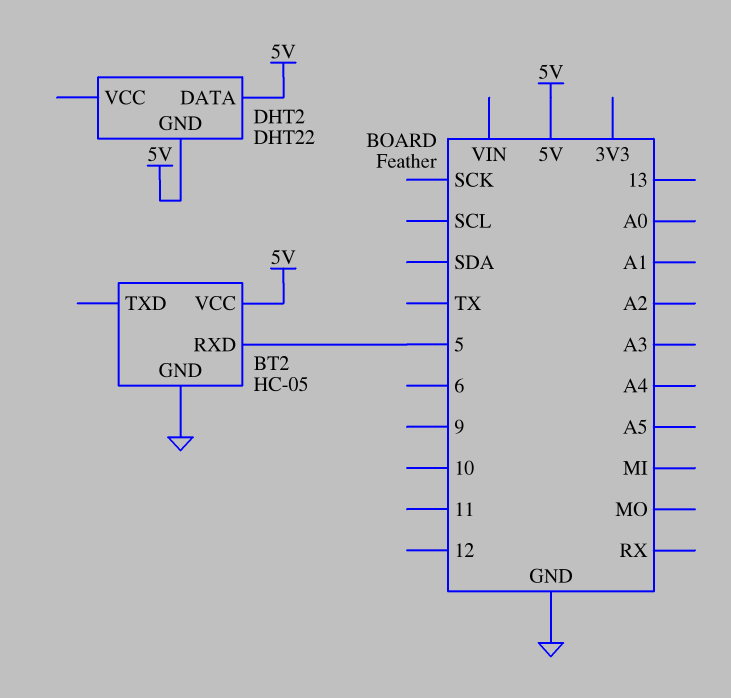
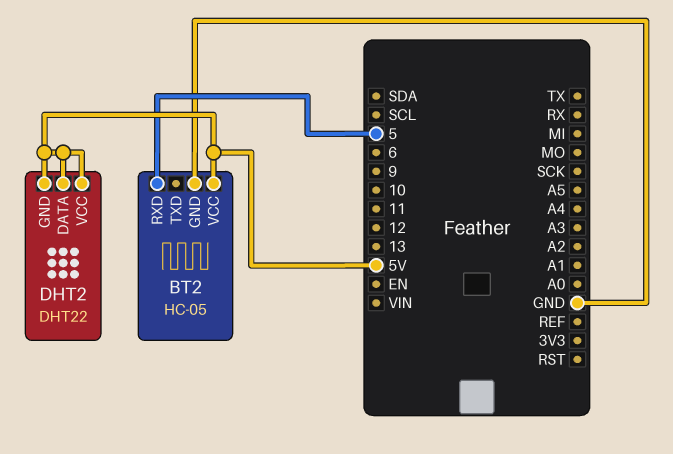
DHT2 pin VCC: none -> 5V

